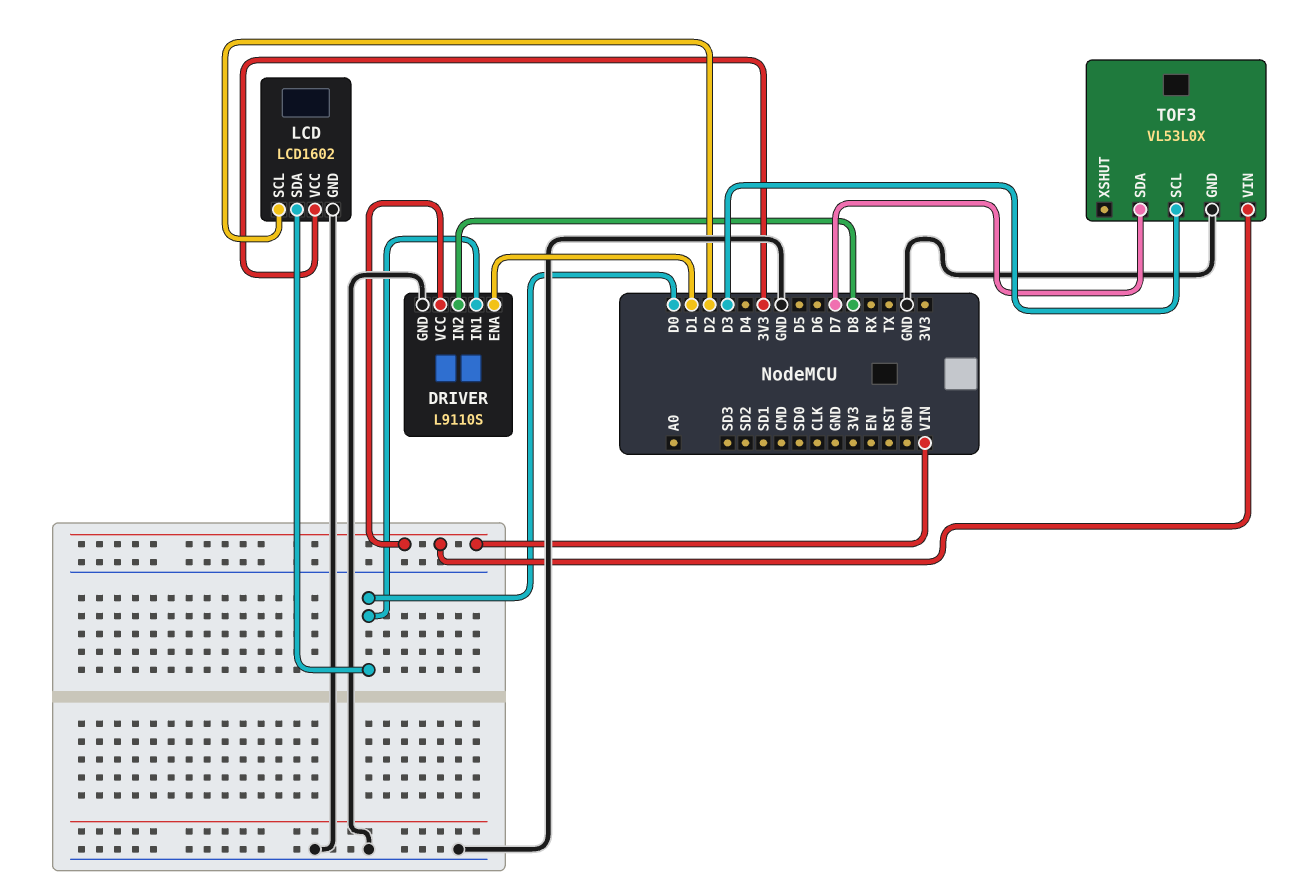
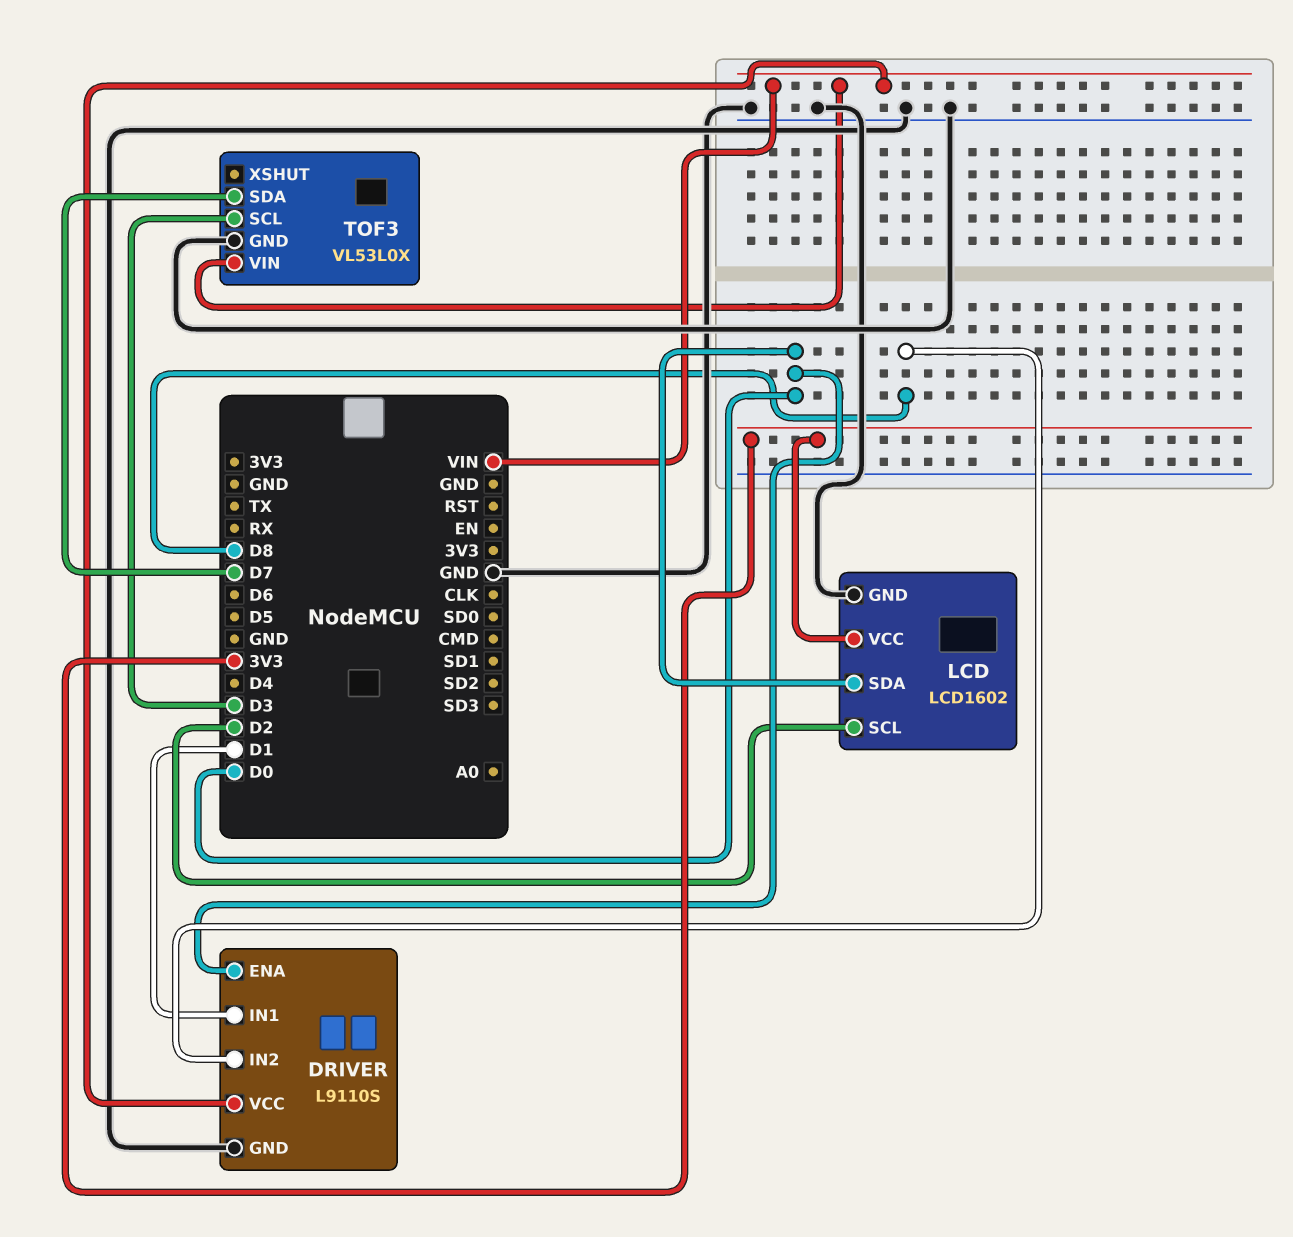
DRIVER pin ENA: D1 -> D0
DRIVER pin IN1: D0 -> D1

